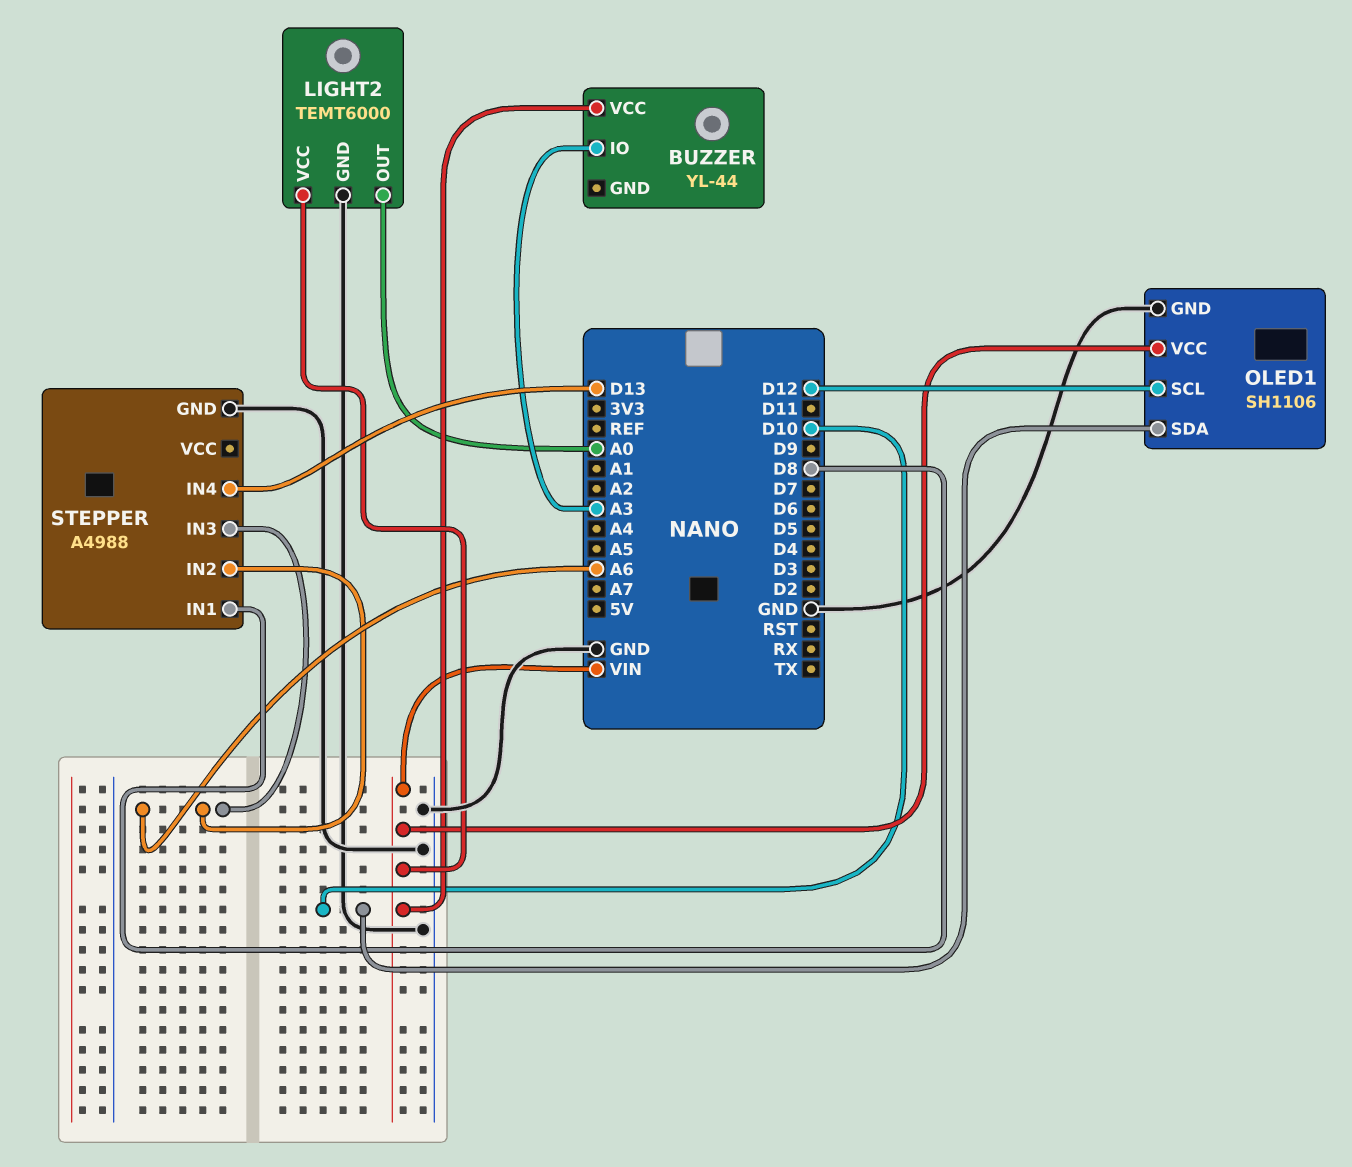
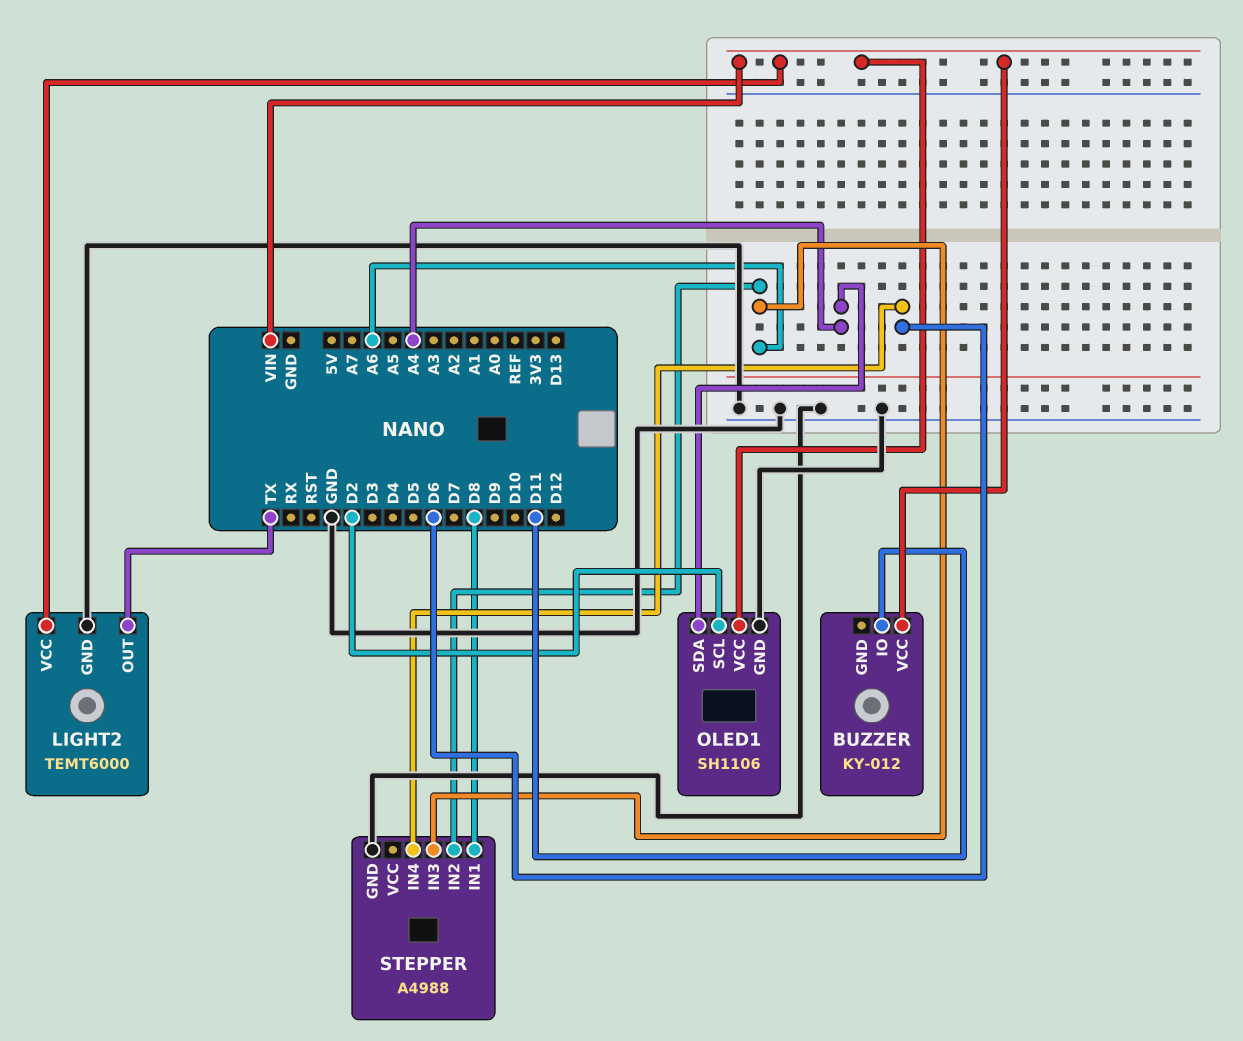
BUZZER: YL-44 -> KY-012
BUZZER pin IO: A3 -> D11
LIGHT2 pin OUT: A0 -> TX
OLED1 pin SCL: D12 -> D2
OLED1 pin SDA: D10 -> A4
STEPPER pin IN4: D13 -> D6

